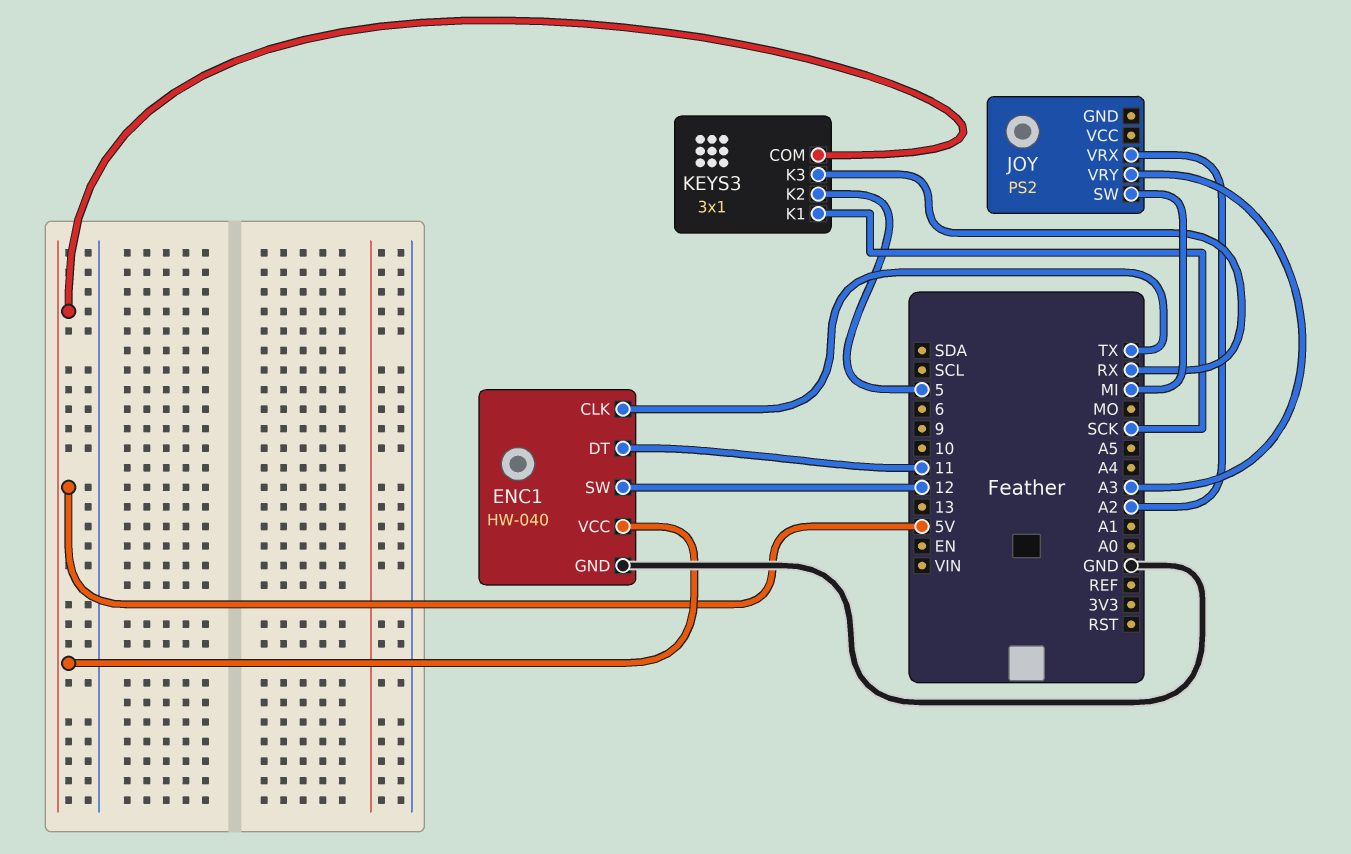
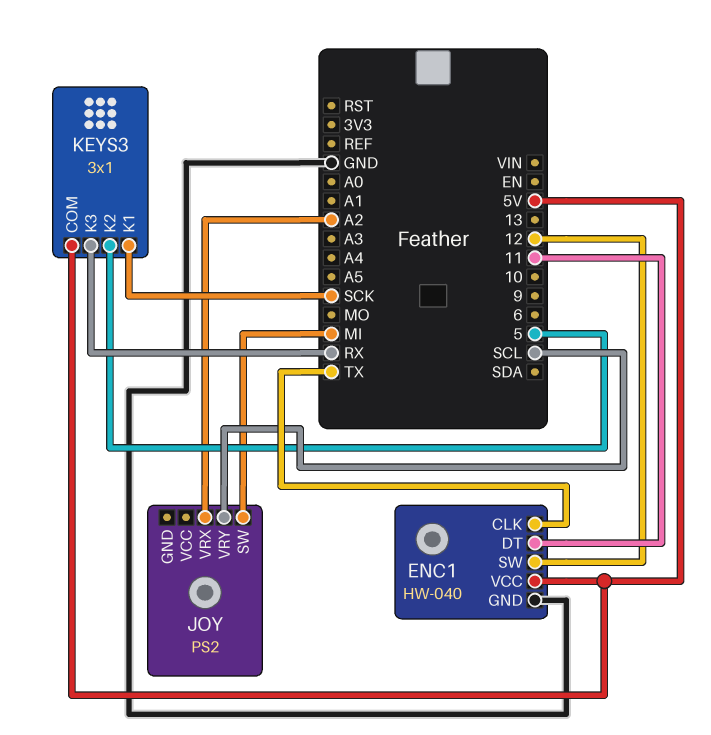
JOY pin VRY: A3 -> SCL

